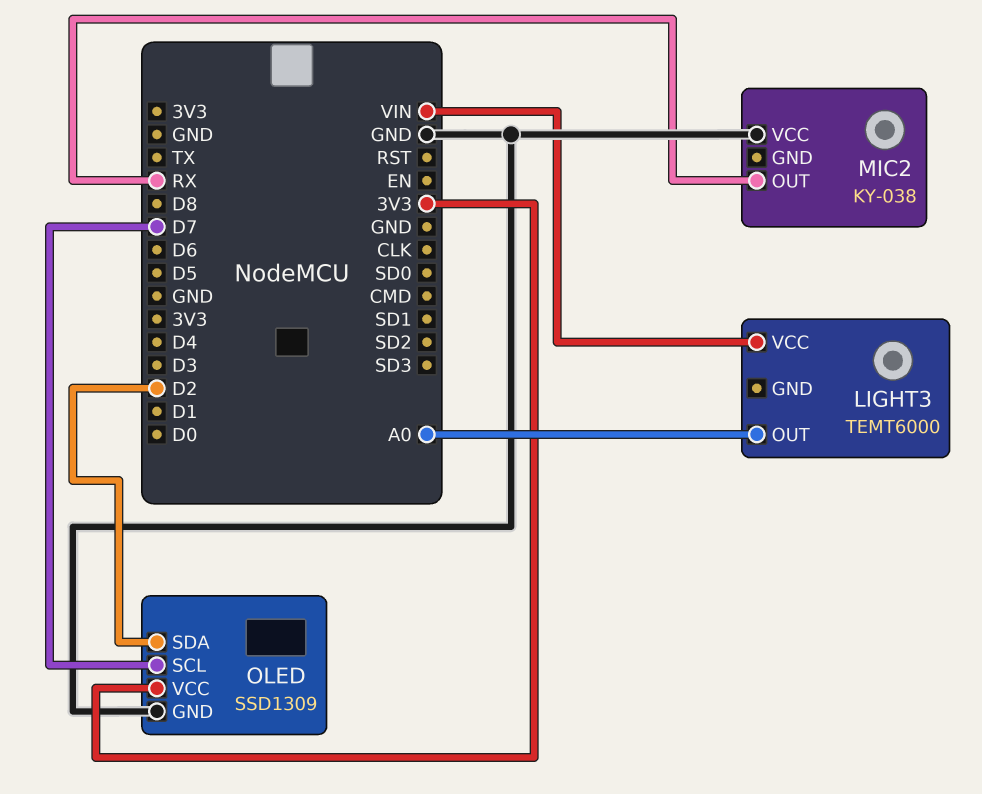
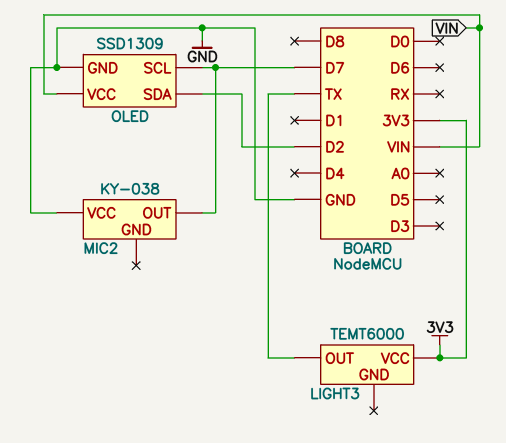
LIGHT3 pin OUT: A0 -> TX
LIGHT3 pin VCC: VIN -> 3V3
MIC2 pin OUT: RX -> D7
OLED pin VCC: 3V3 -> VIN

